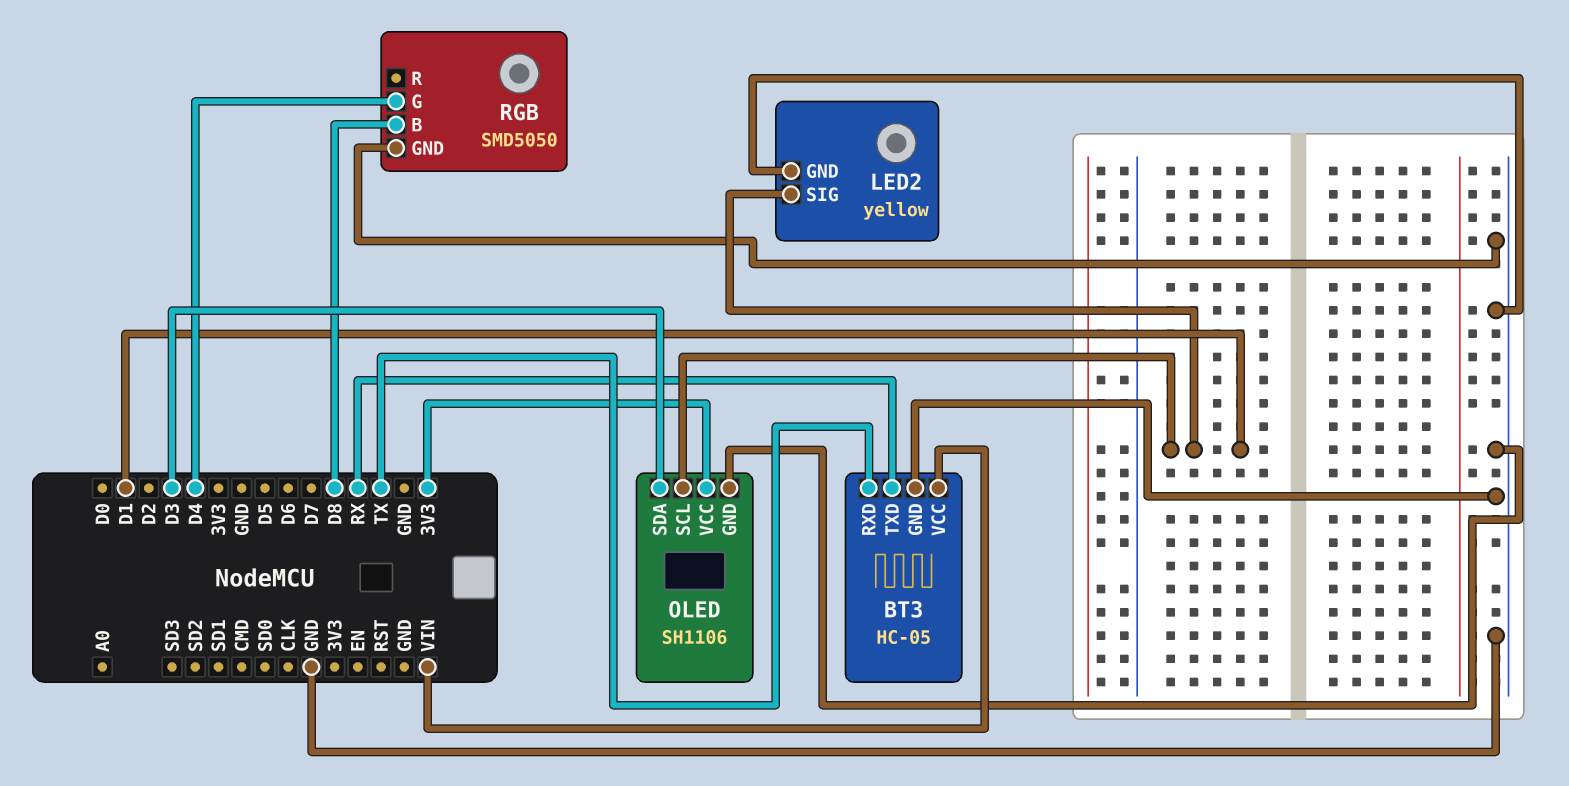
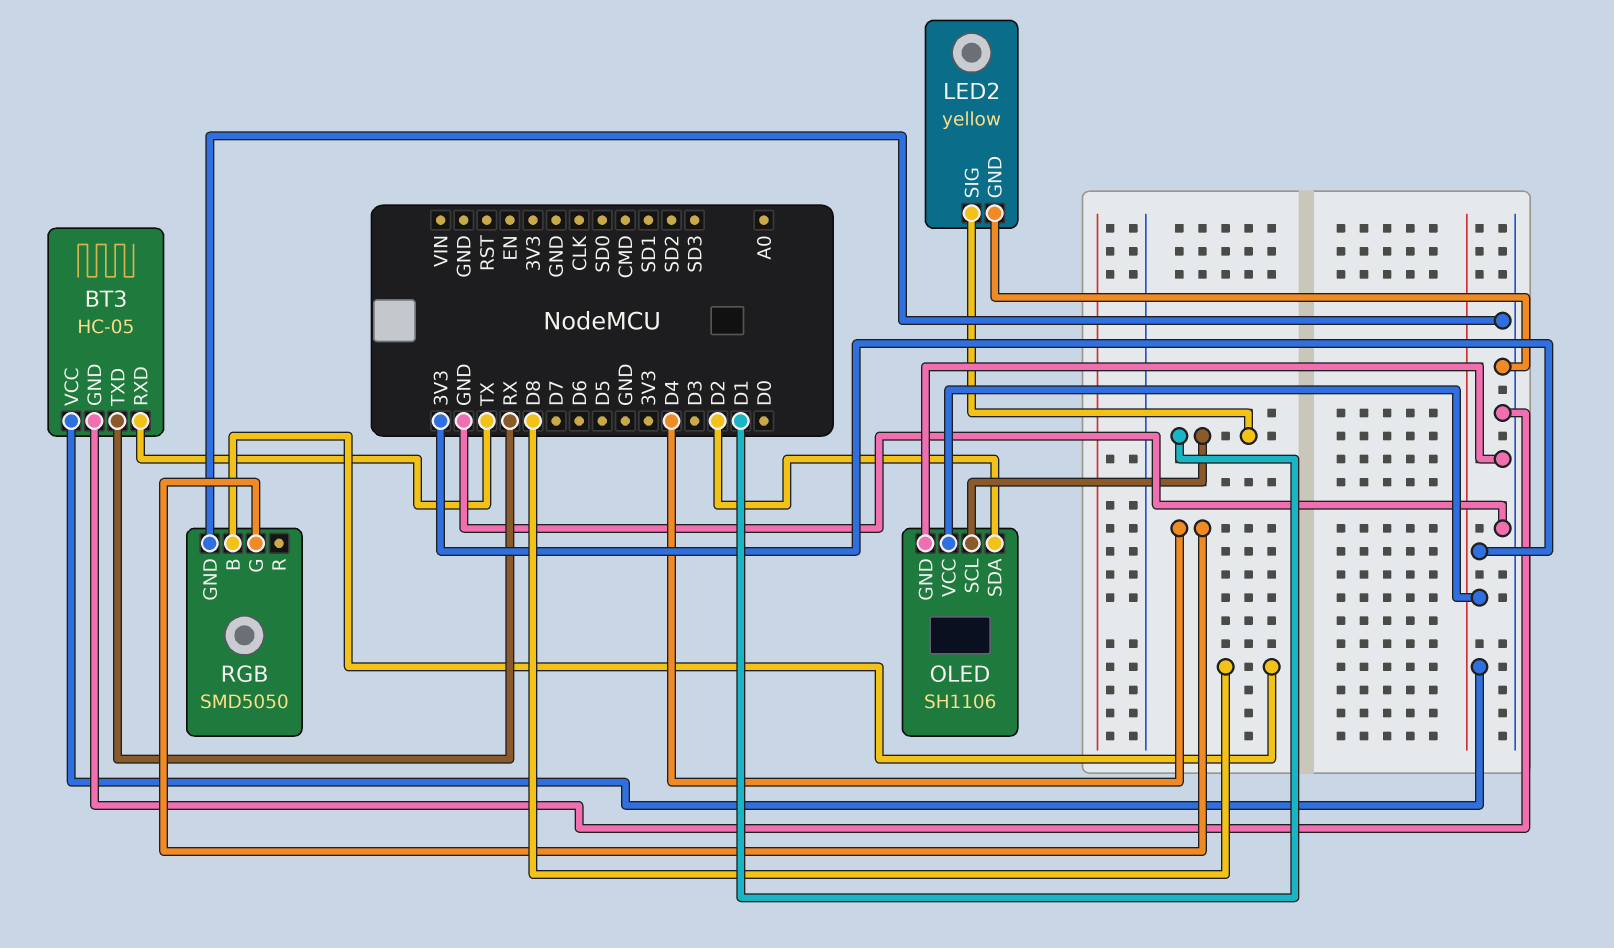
BT3 pin VCC: VIN -> 3V3
OLED pin SDA: D3 -> D2

